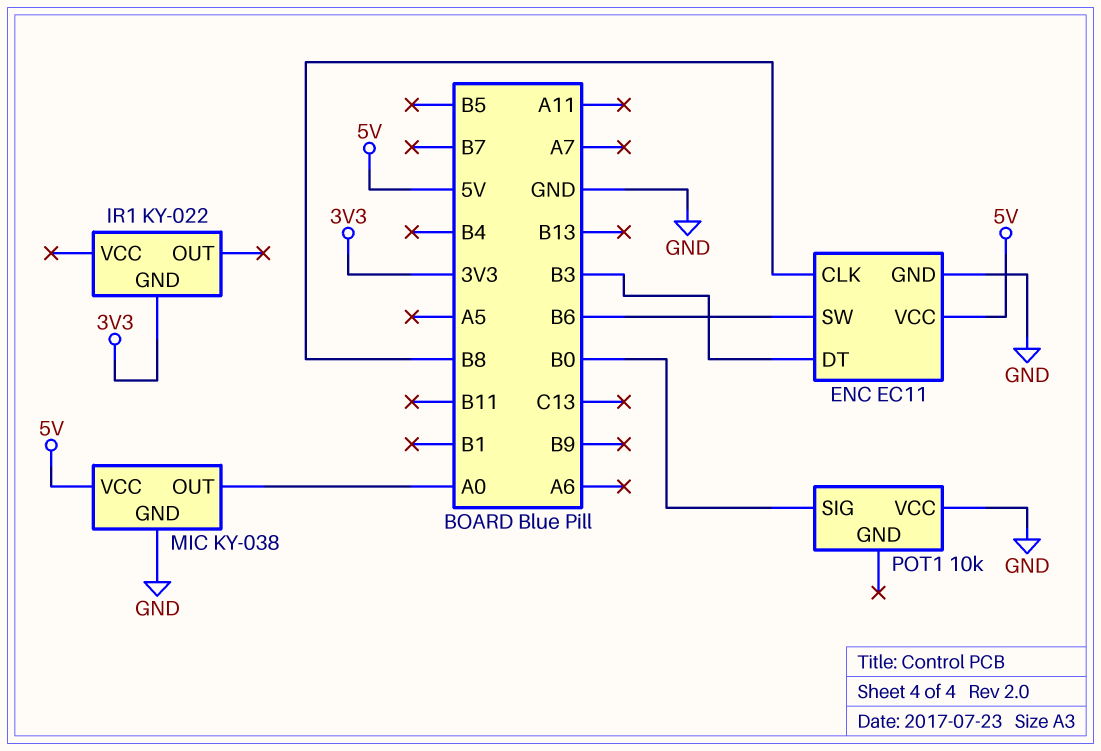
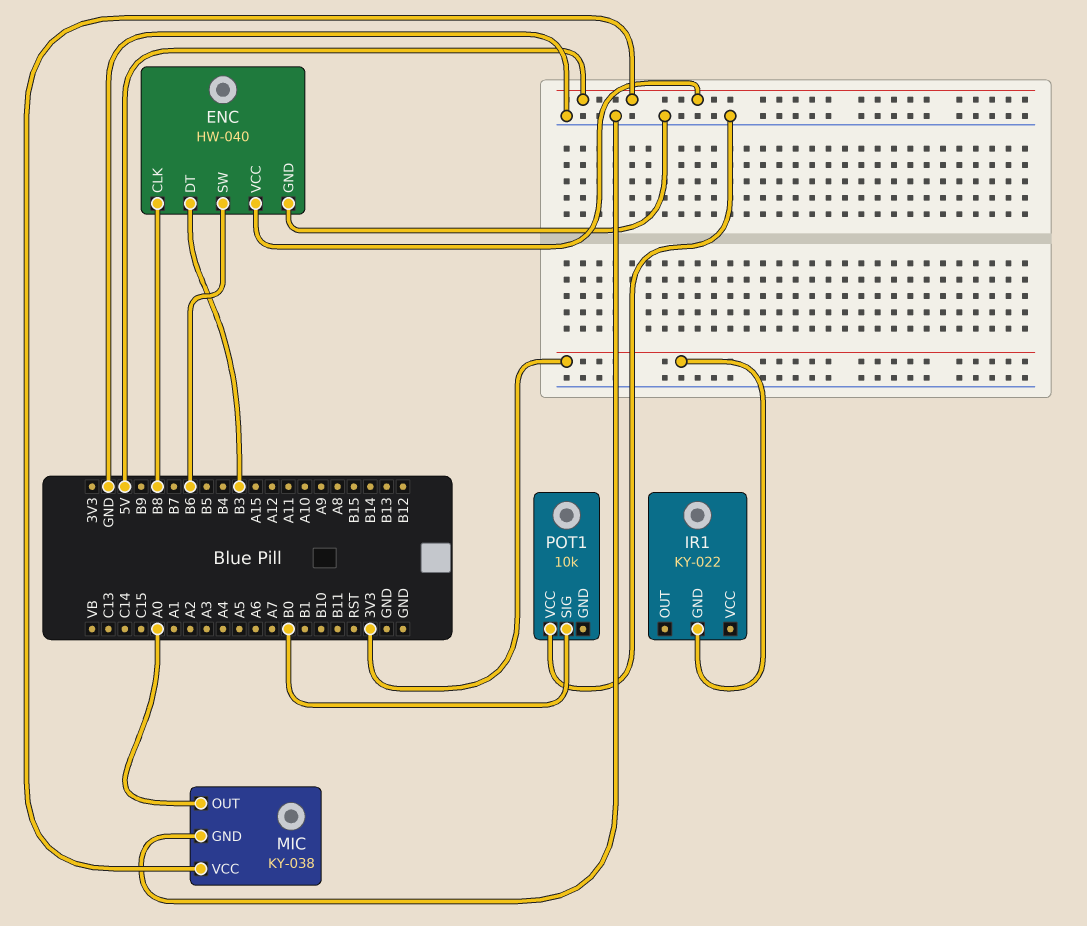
ENC: EC11 -> HW-040

